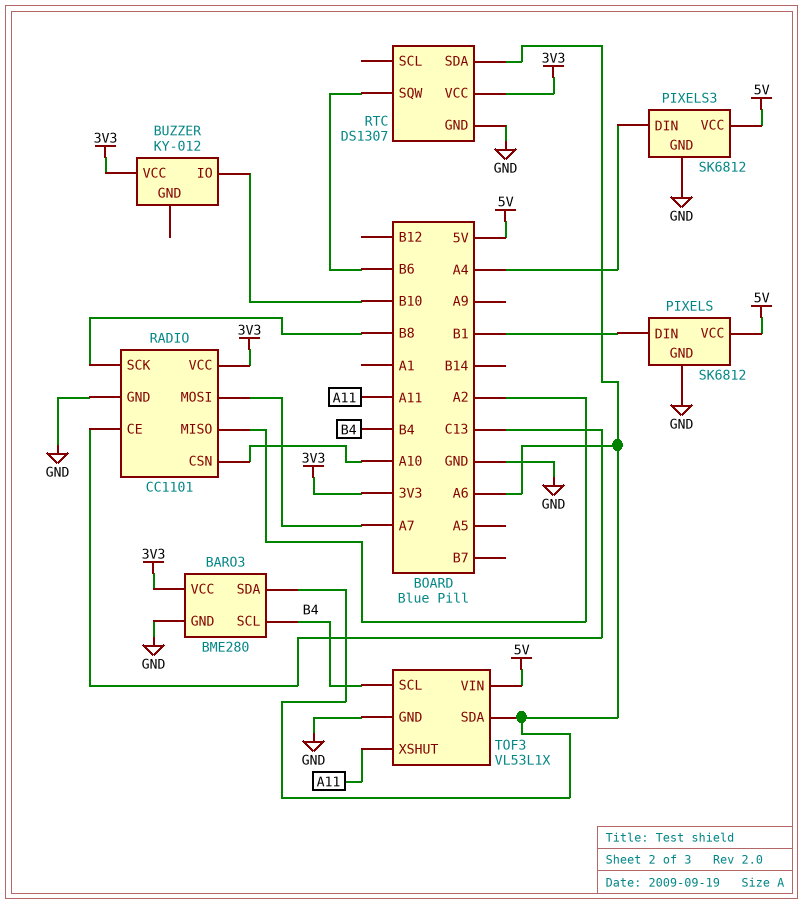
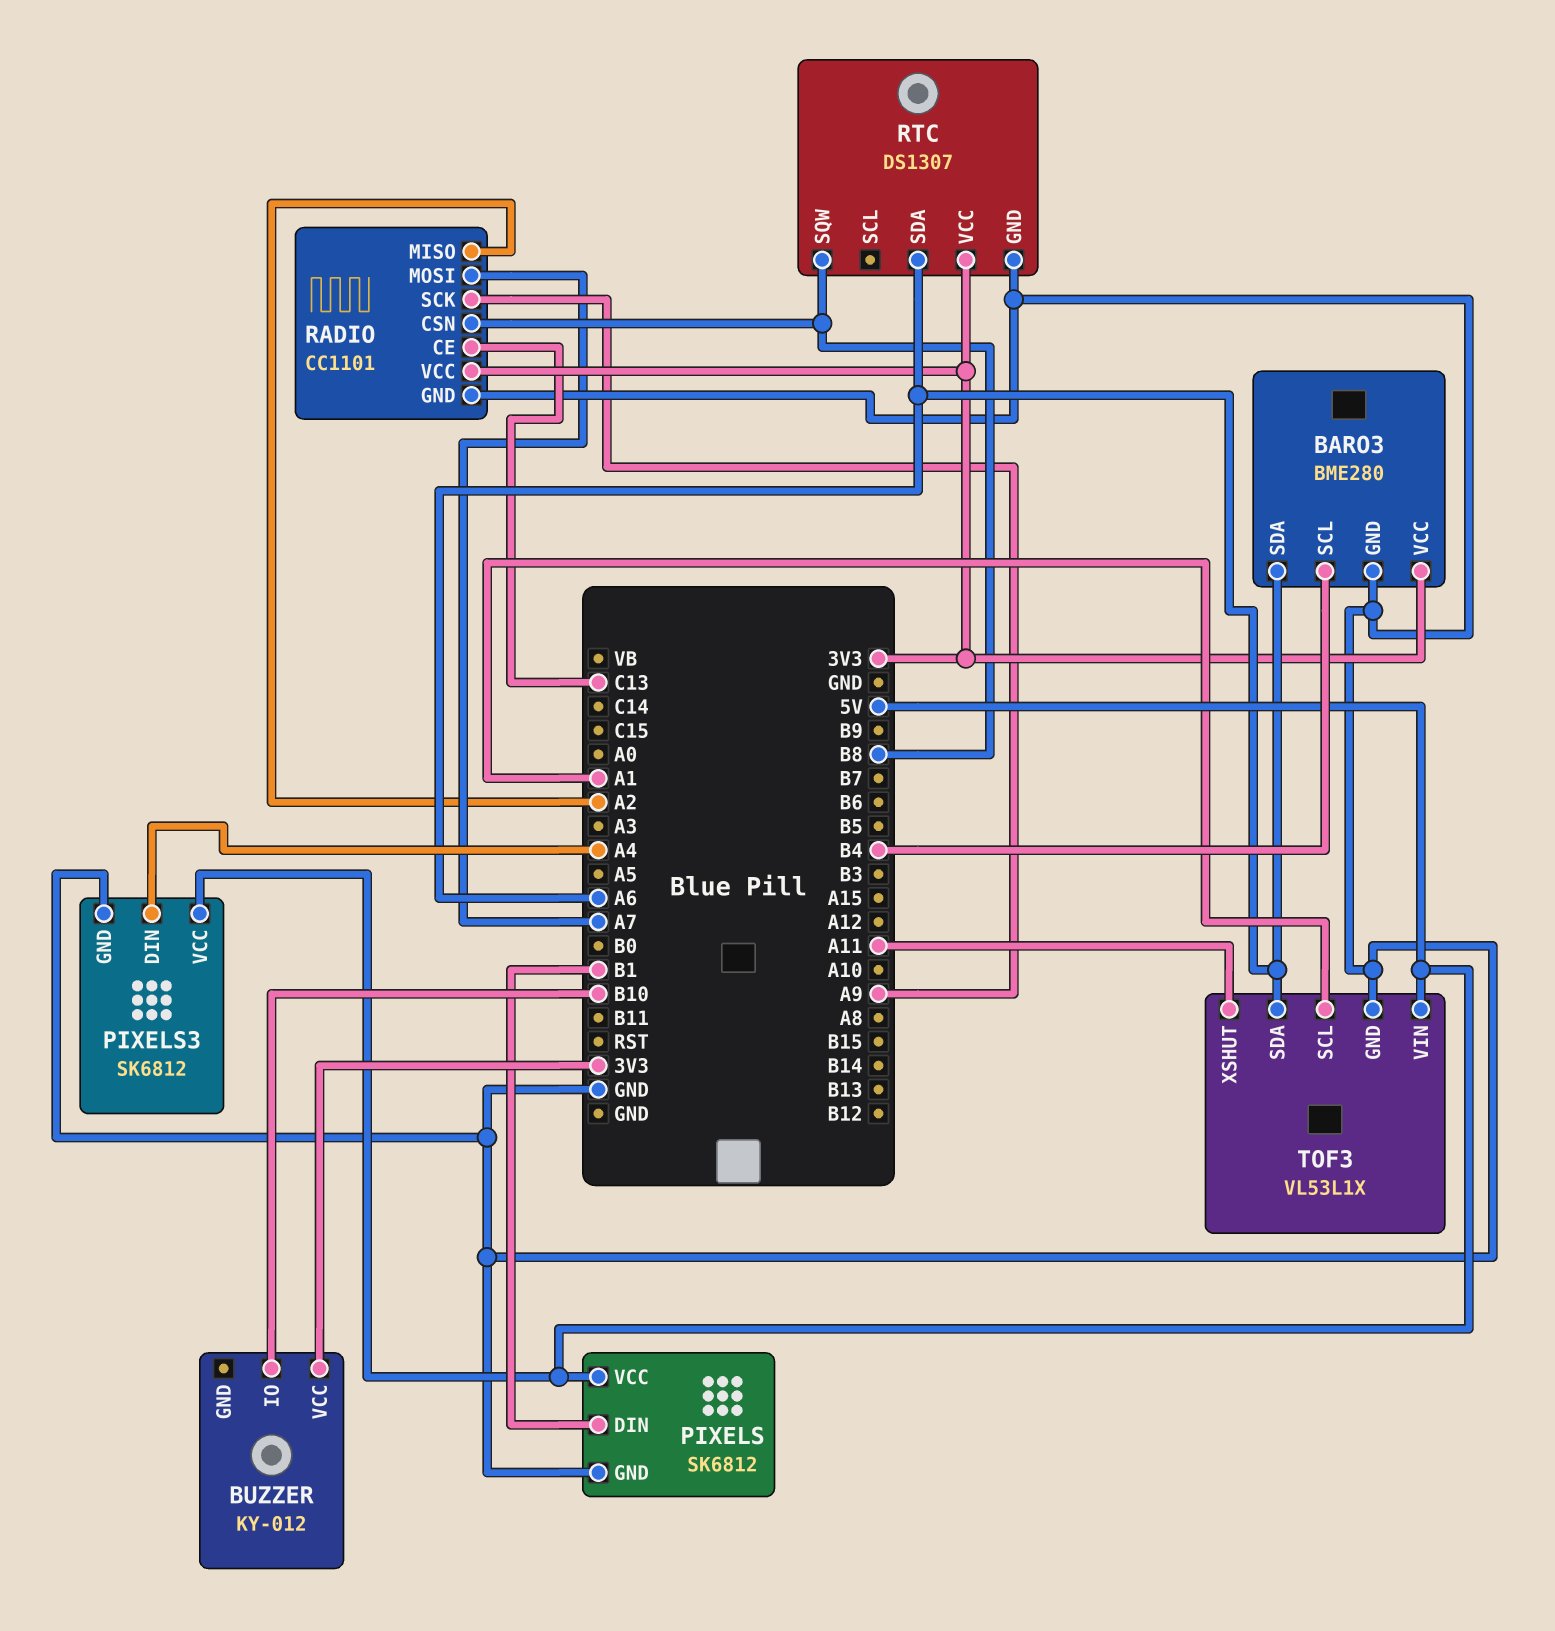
RADIO pin CSN: A10 -> B8
RADIO pin SCK: B8 -> A9
RTC pin SQW: B6 -> B8
TOF3 pin SCL: B4 -> A1

